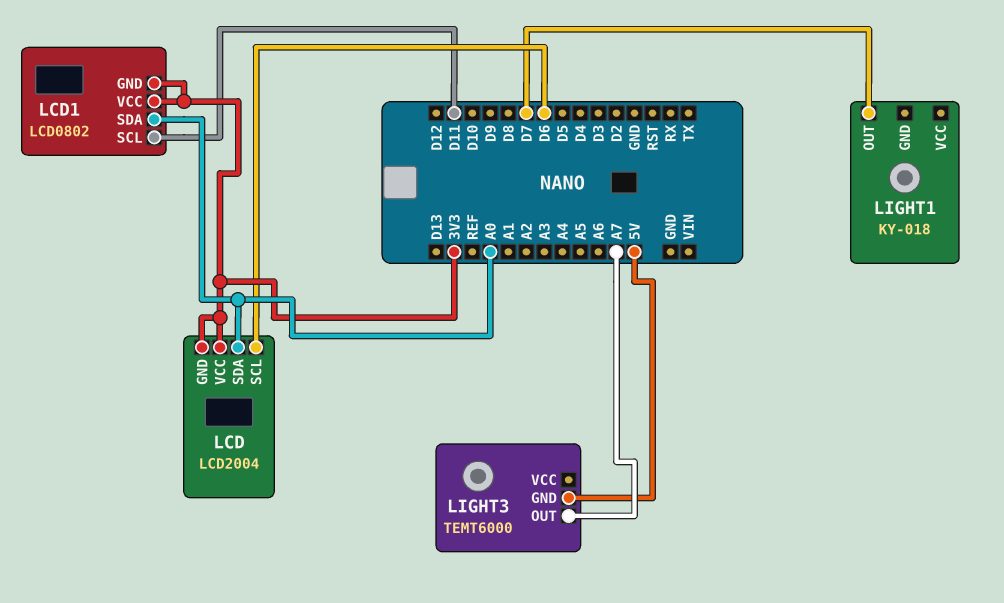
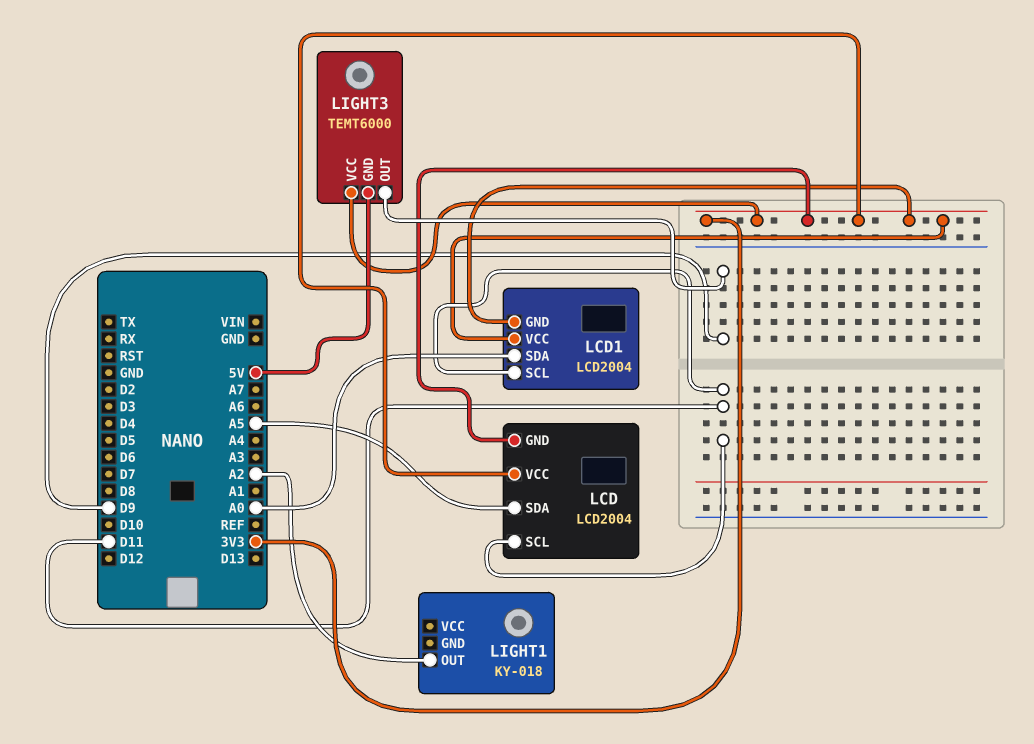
LCD pin SCL: D6 -> D11
LCD pin SDA: A0 -> A5
LCD1: LCD0802 -> LCD2004
LIGHT1 pin OUT: D7 -> A2
LIGHT3 pin OUT: A7 -> D9
LIGHT3 pin VCC: none -> 3V3

